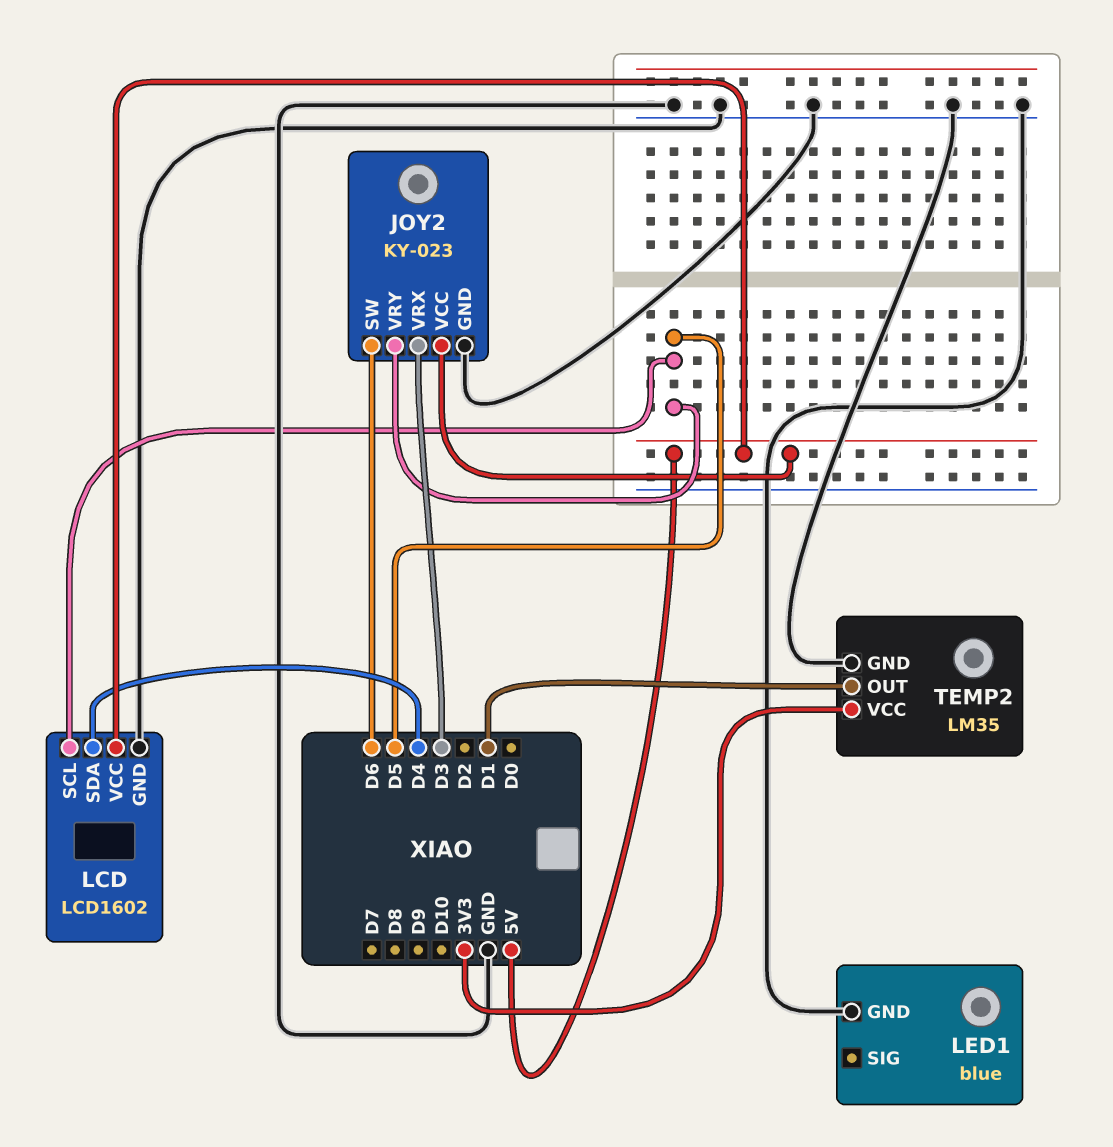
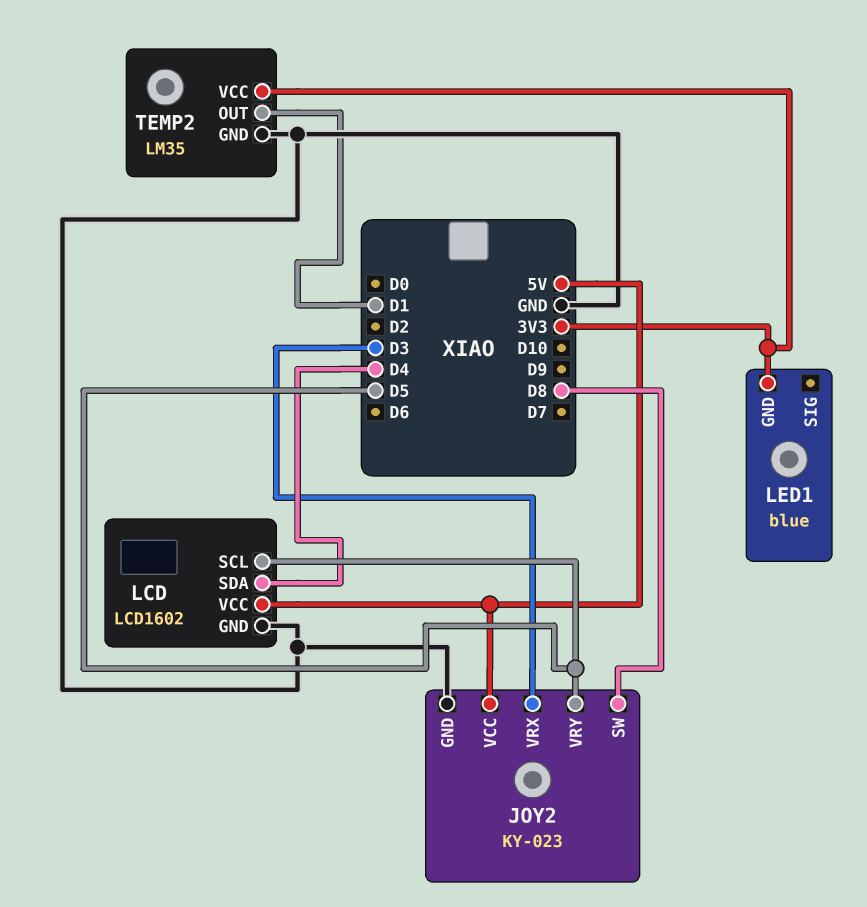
JOY2 pin SW: D6 -> D8
LED1 pin GND: GND -> 3V3

